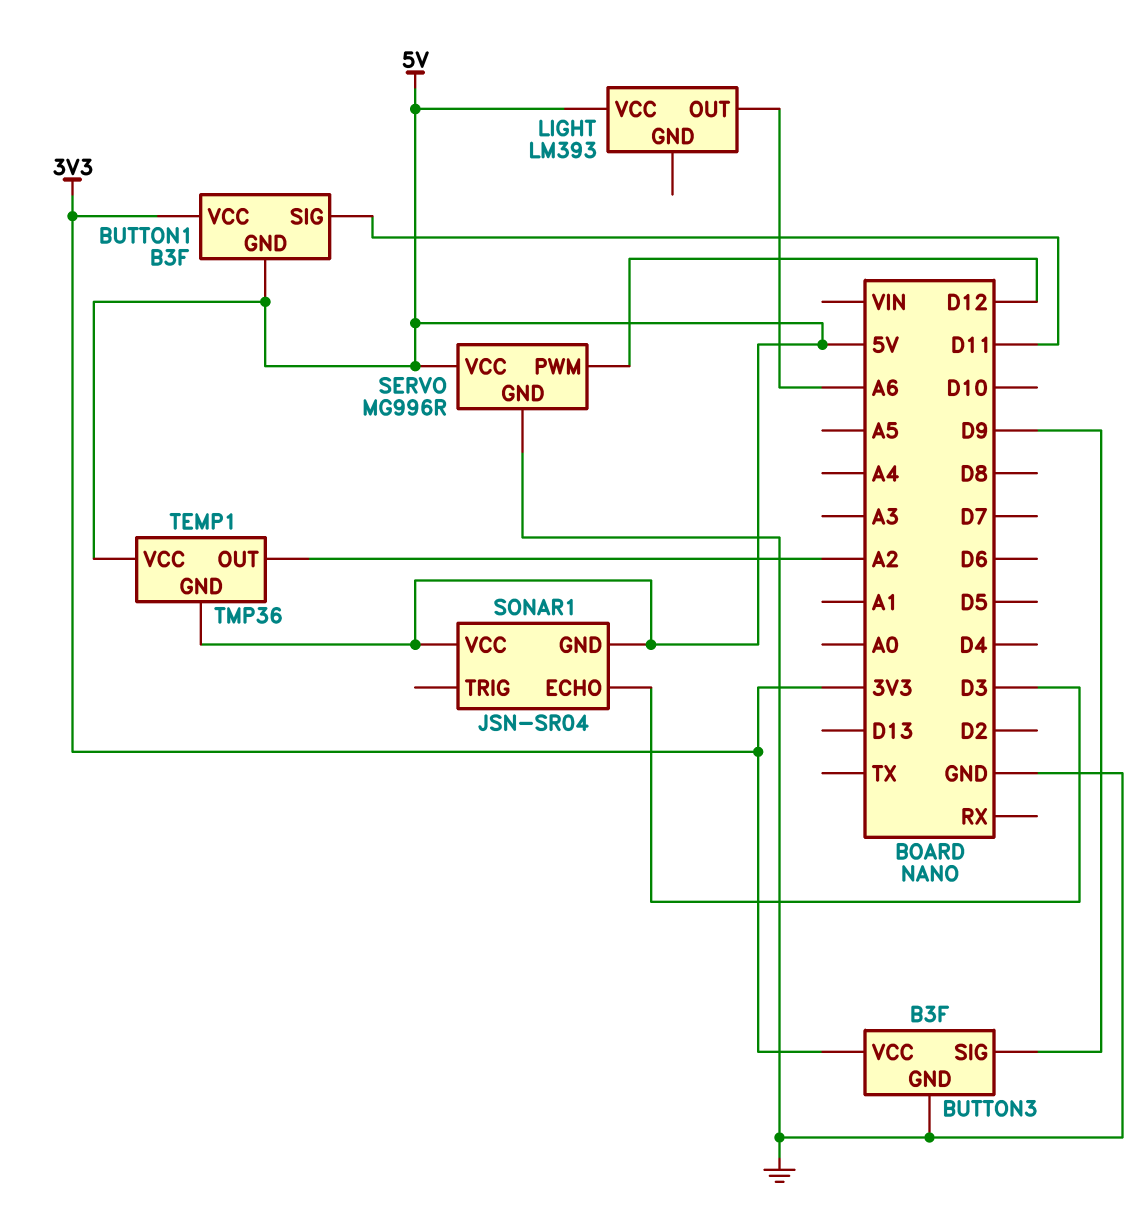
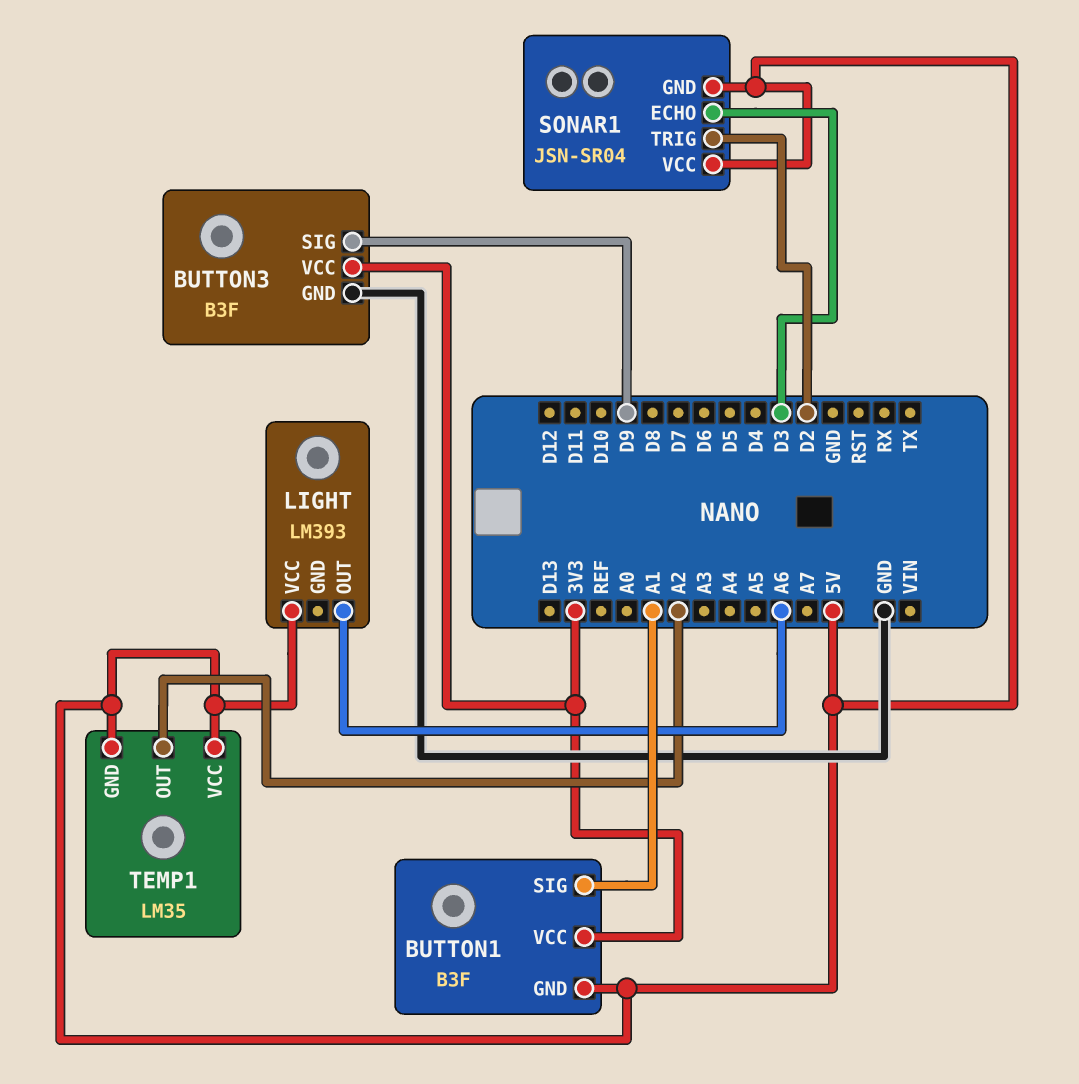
BUTTON1 pin SIG: D11 -> A1
SERVO: MG996R -> none
SERVO pin GND: GND -> none
SERVO pin PWM: D12 -> none
SERVO pin VCC: 5V -> none
SONAR1 pin TRIG: none -> D2
TEMP1: TMP36 -> LM35

